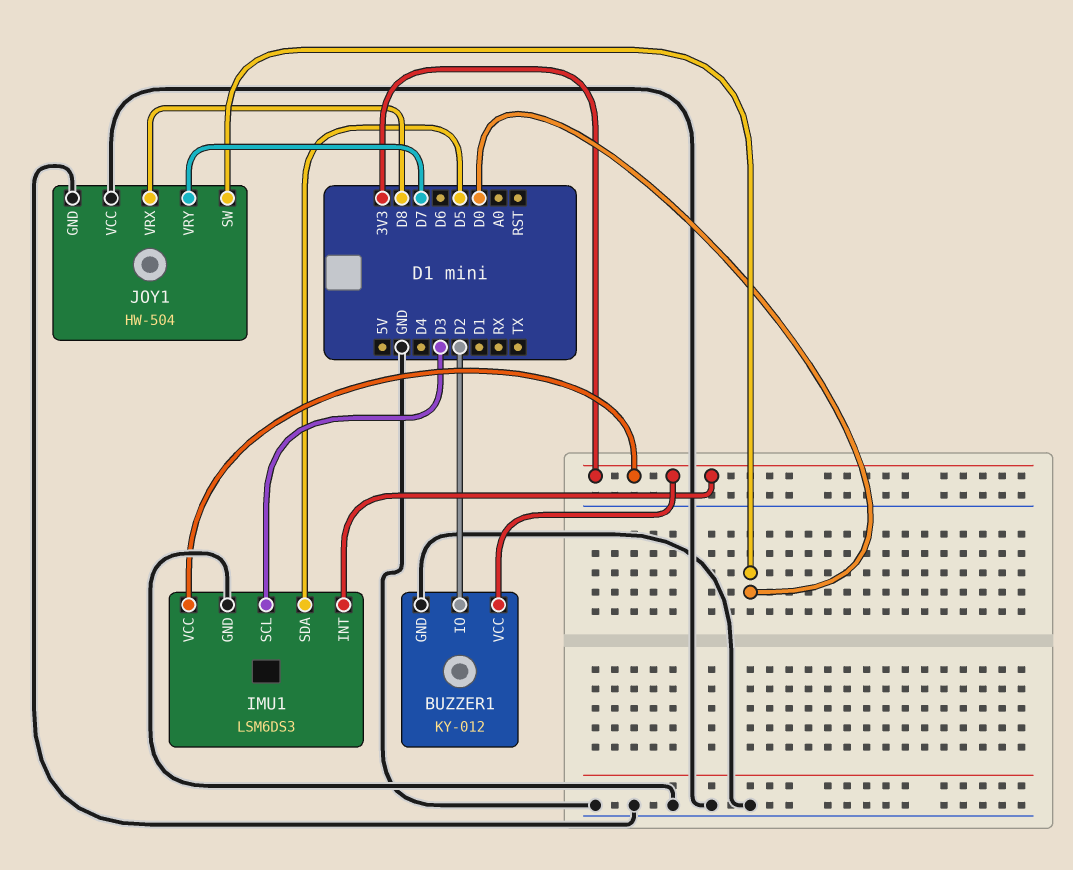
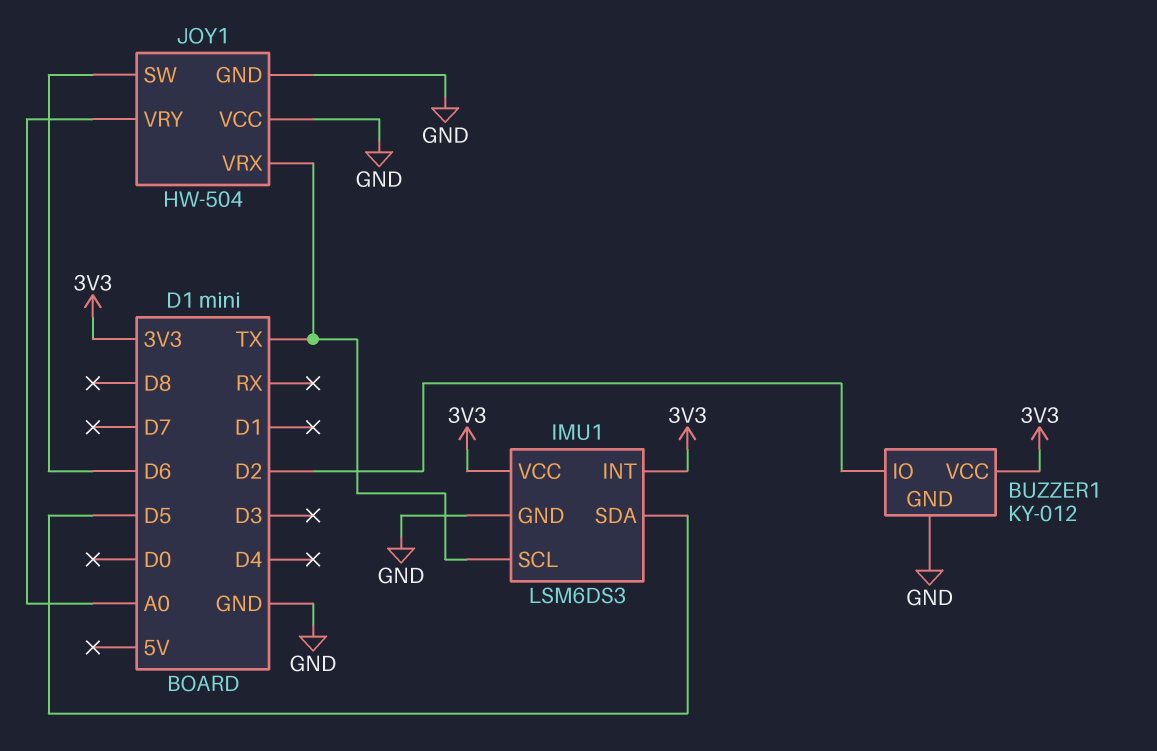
IMU1 pin SCL: D3 -> TX
JOY1 pin SW: D0 -> D6
JOY1 pin VRX: D8 -> TX
JOY1 pin VRY: D7 -> A0

